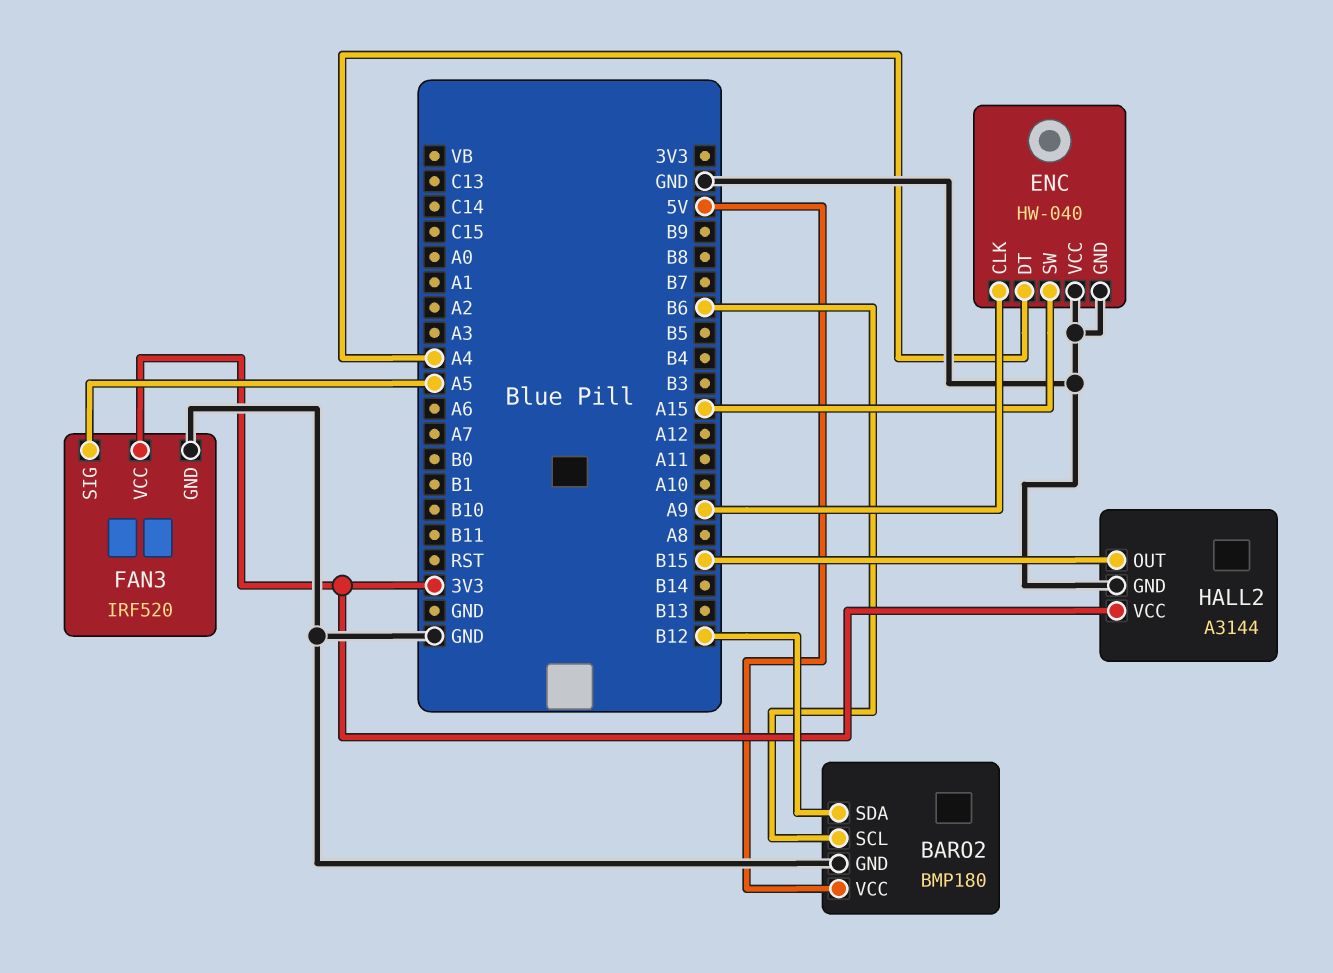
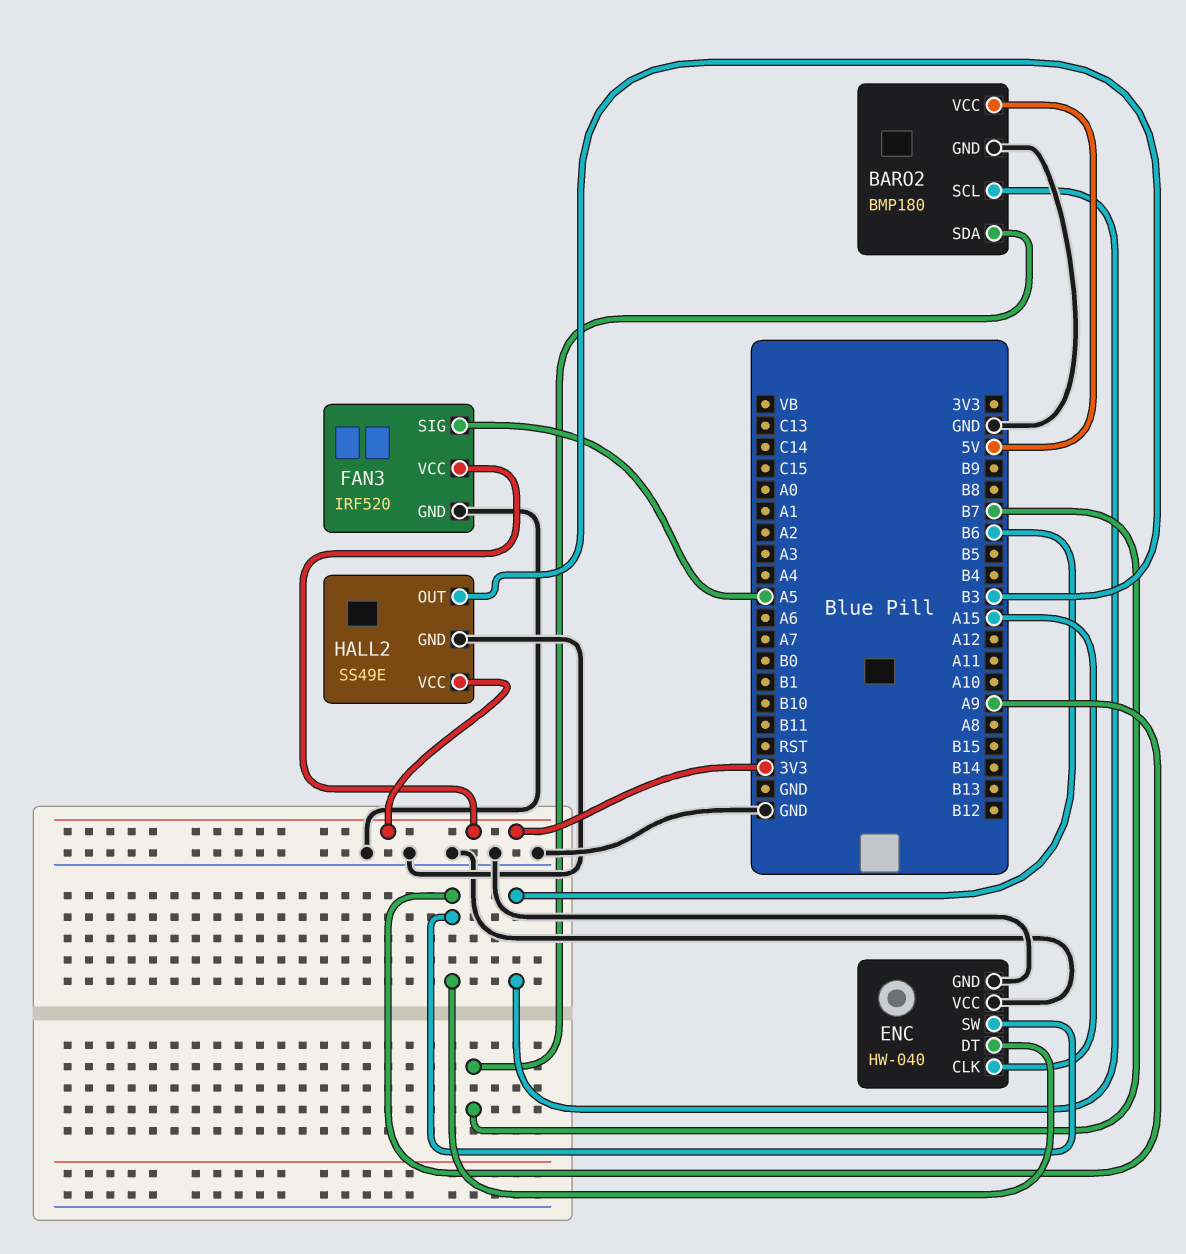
BARO2 pin SDA: B12 -> B7
ENC pin CLK: A9 -> A15
ENC pin DT: A4 -> A9
ENC pin SW: A15 -> A9
HALL2: A3144 -> SS49E
HALL2 pin OUT: B15 -> B3

